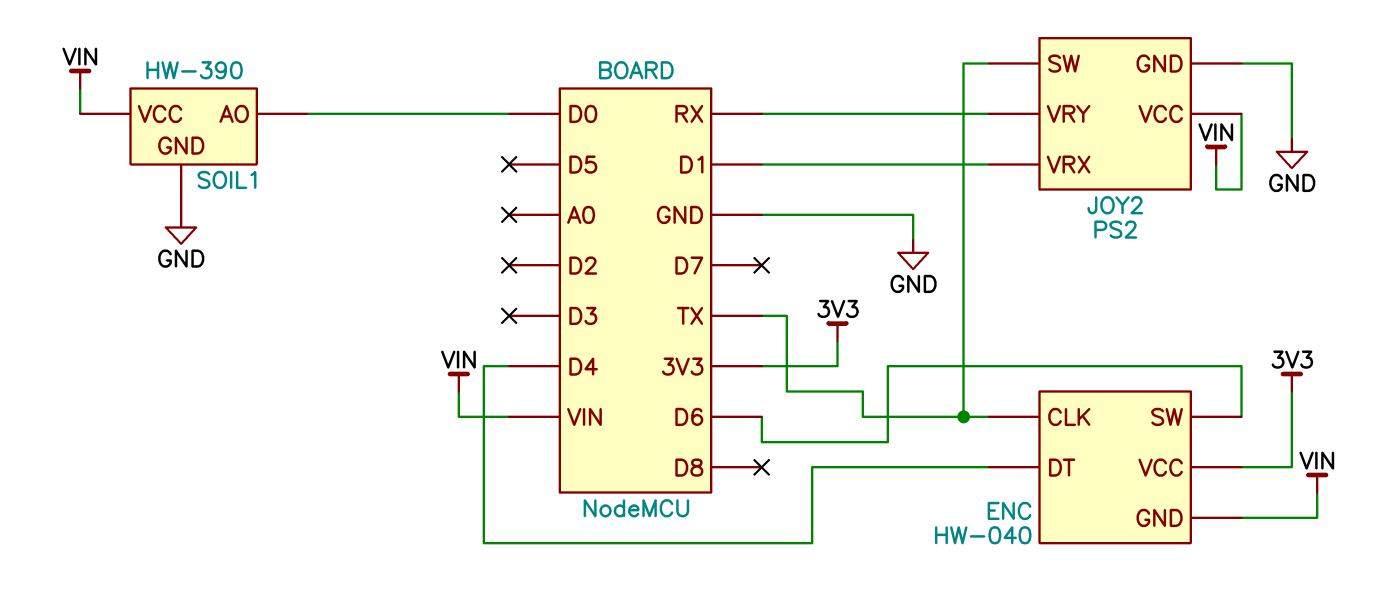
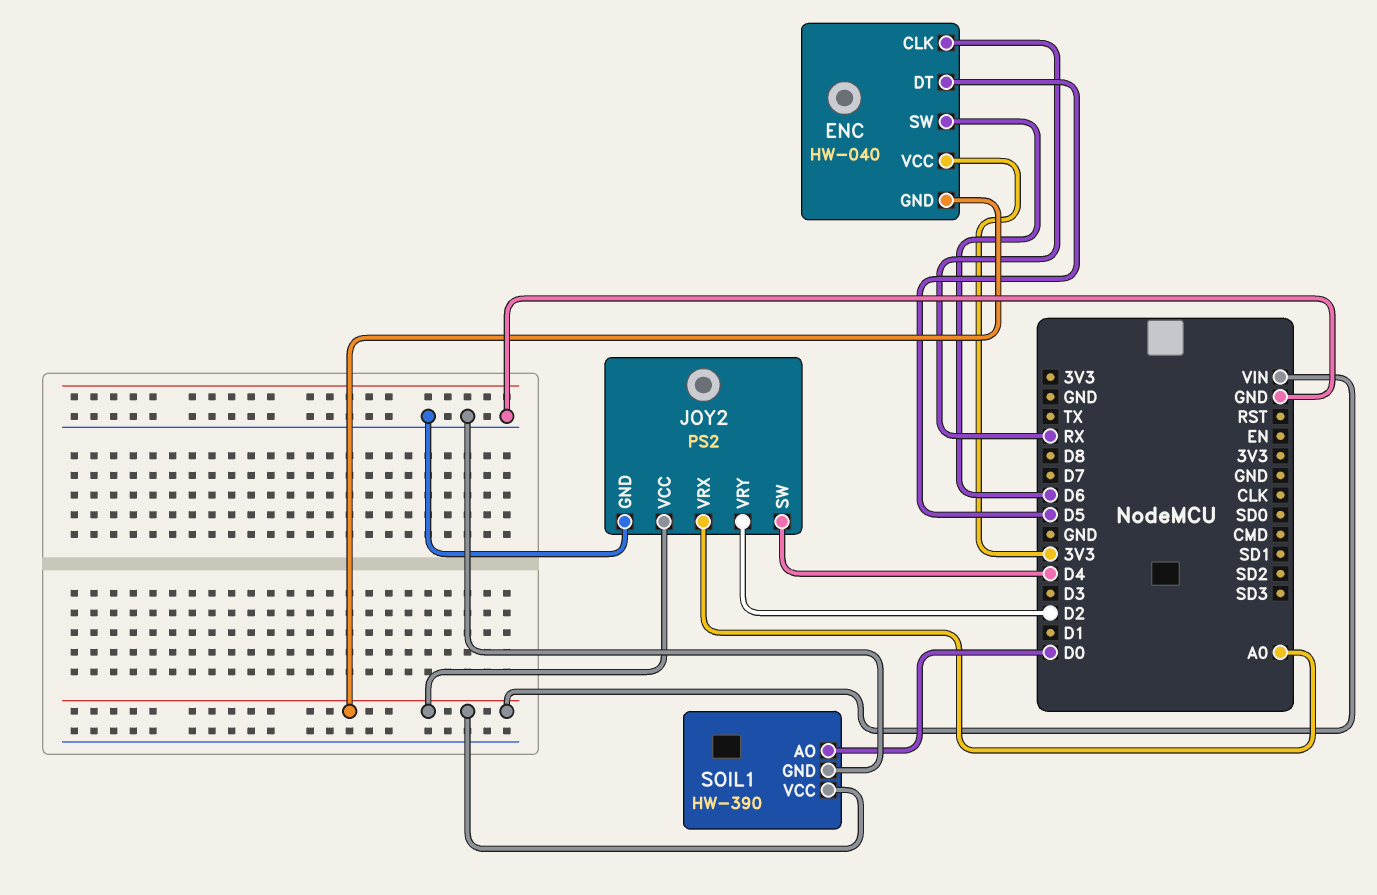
ENC pin CLK: TX -> RX
ENC pin DT: D4 -> D5
JOY2 pin SW: TX -> D4
JOY2 pin VRX: D1 -> A0
JOY2 pin VRY: RX -> D2

